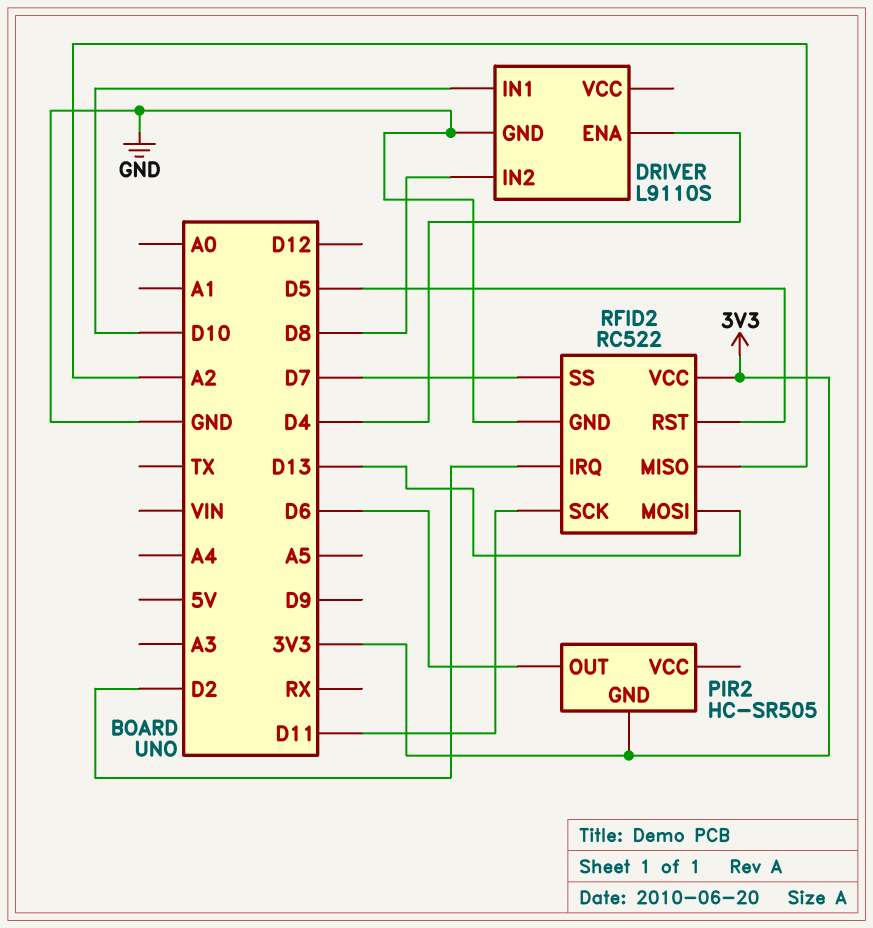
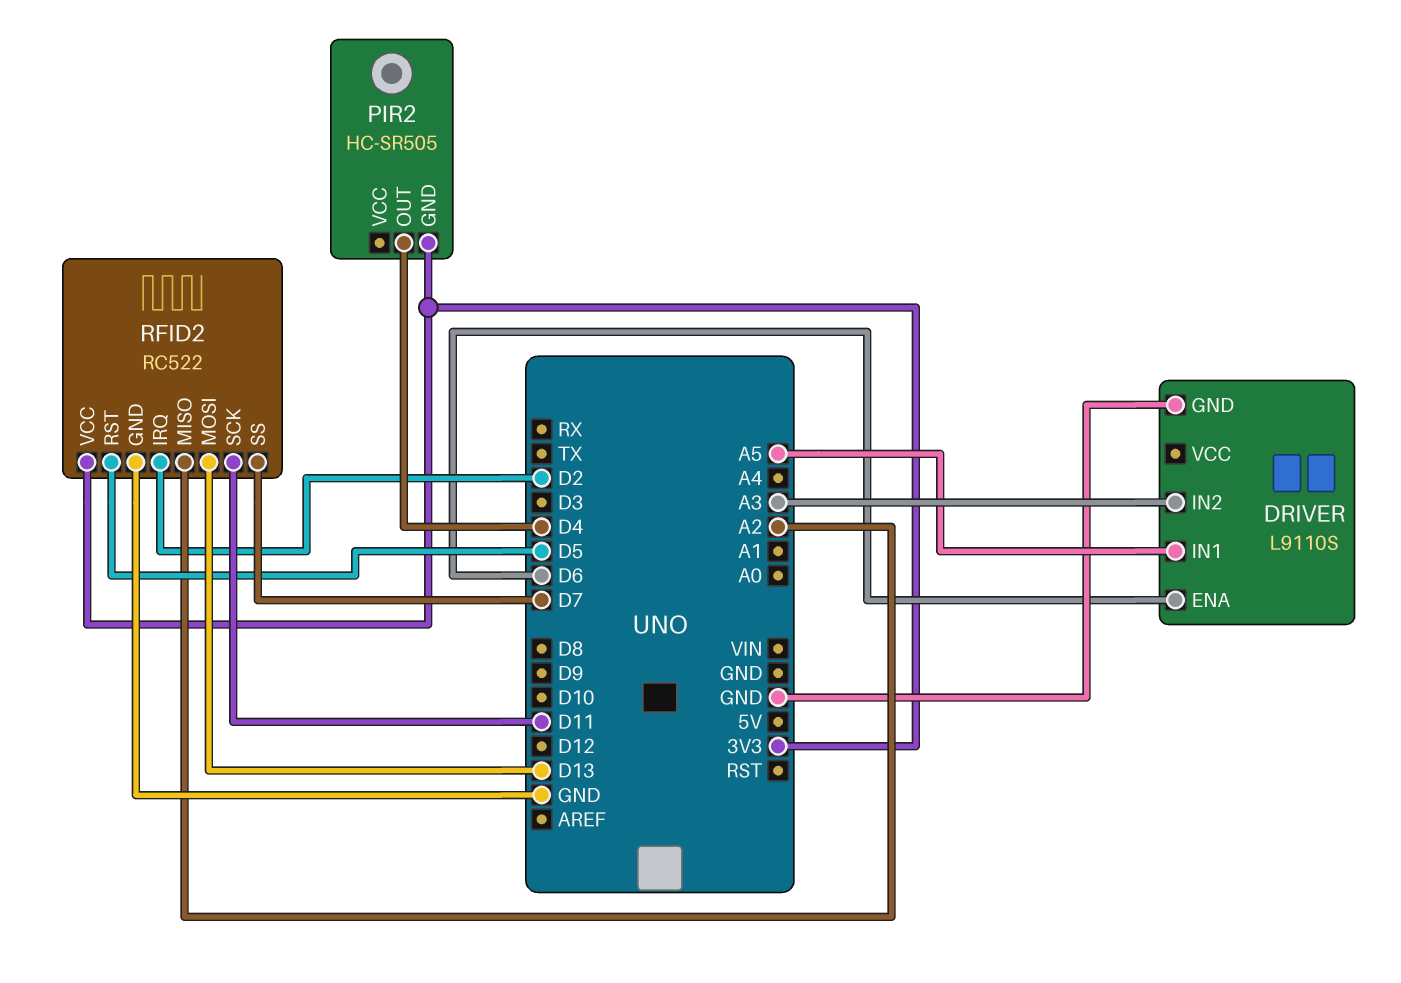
DRIVER pin ENA: D4 -> D6
DRIVER pin IN1: D10 -> A5
DRIVER pin IN2: D8 -> A3
PIR2 pin OUT: D6 -> D4

